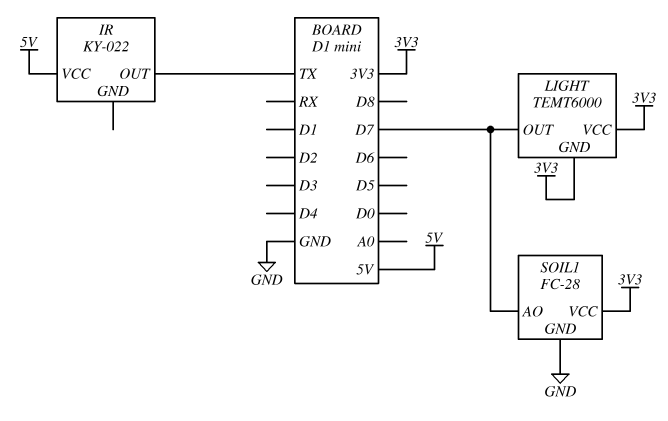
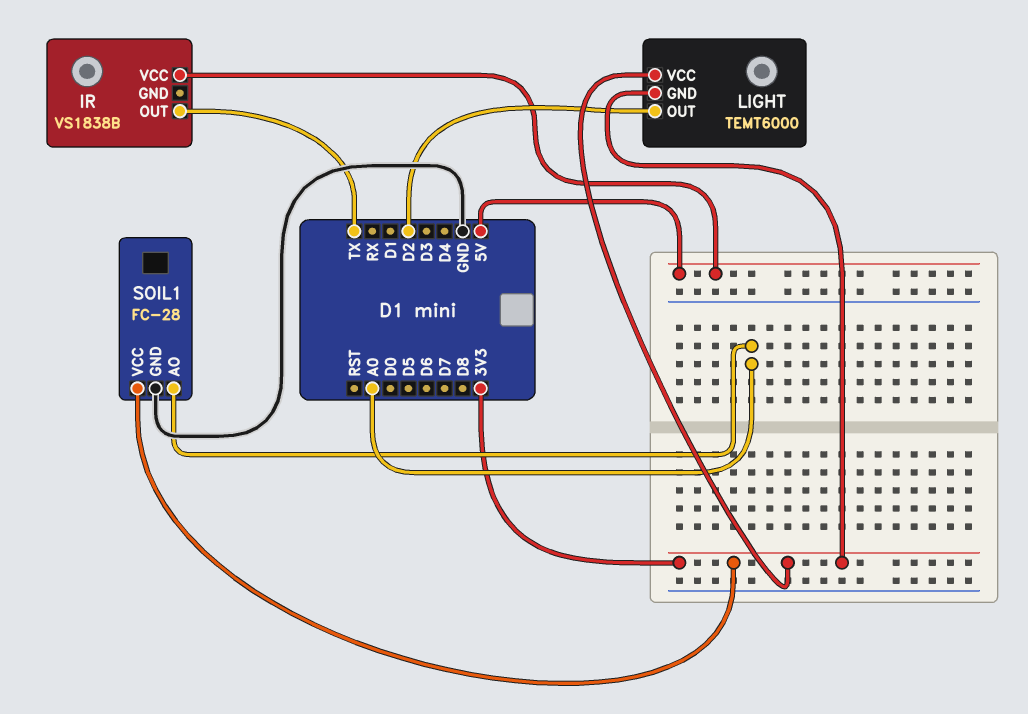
IR: KY-022 -> VS1838B
LIGHT pin OUT: D7 -> D2
SOIL1 pin AO: D7 -> A0

